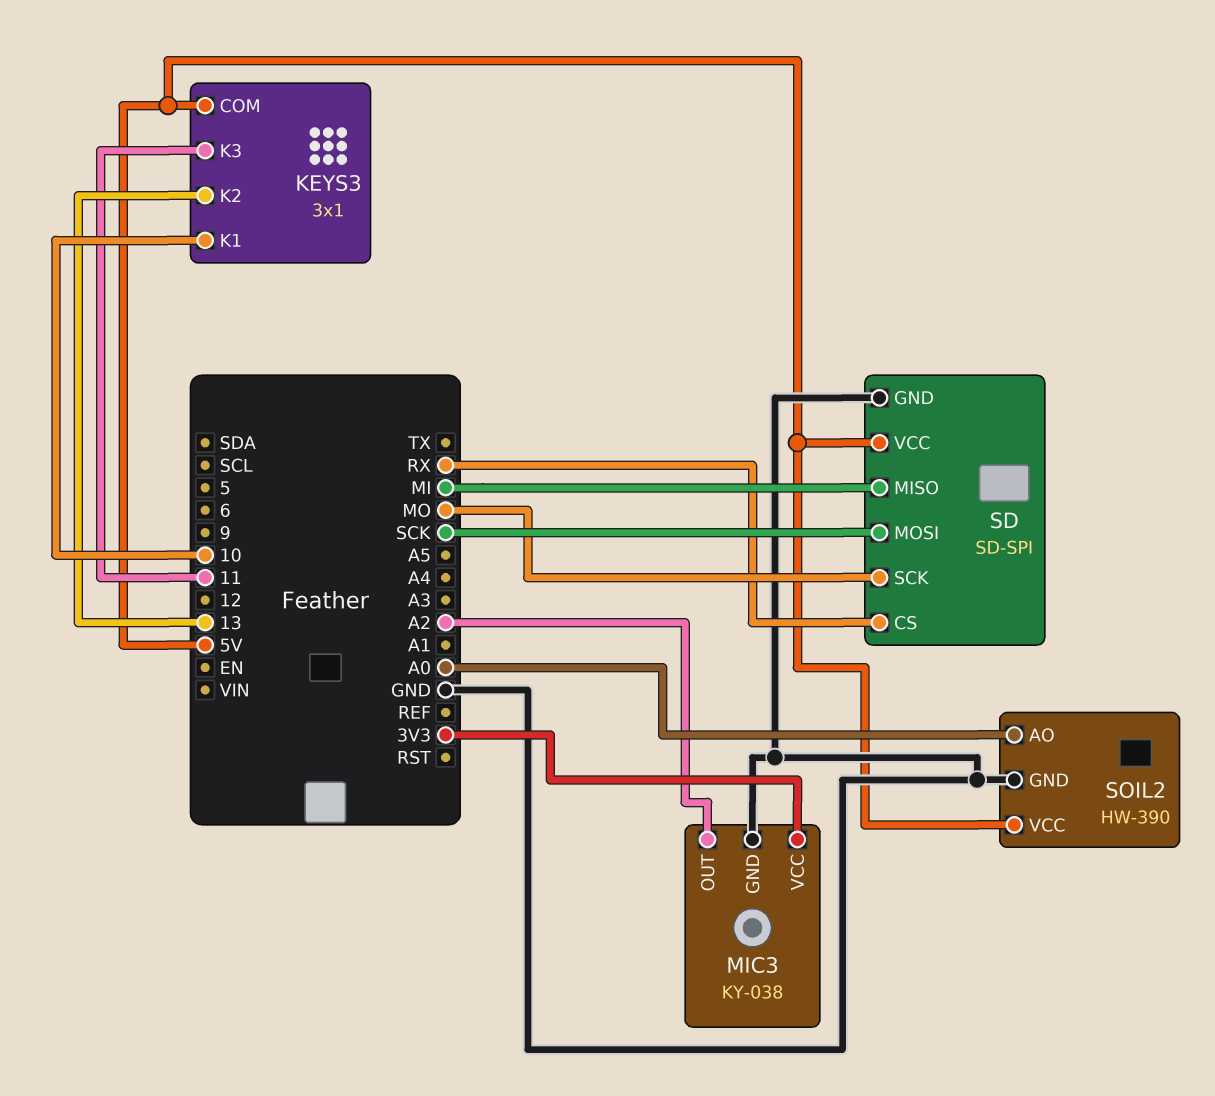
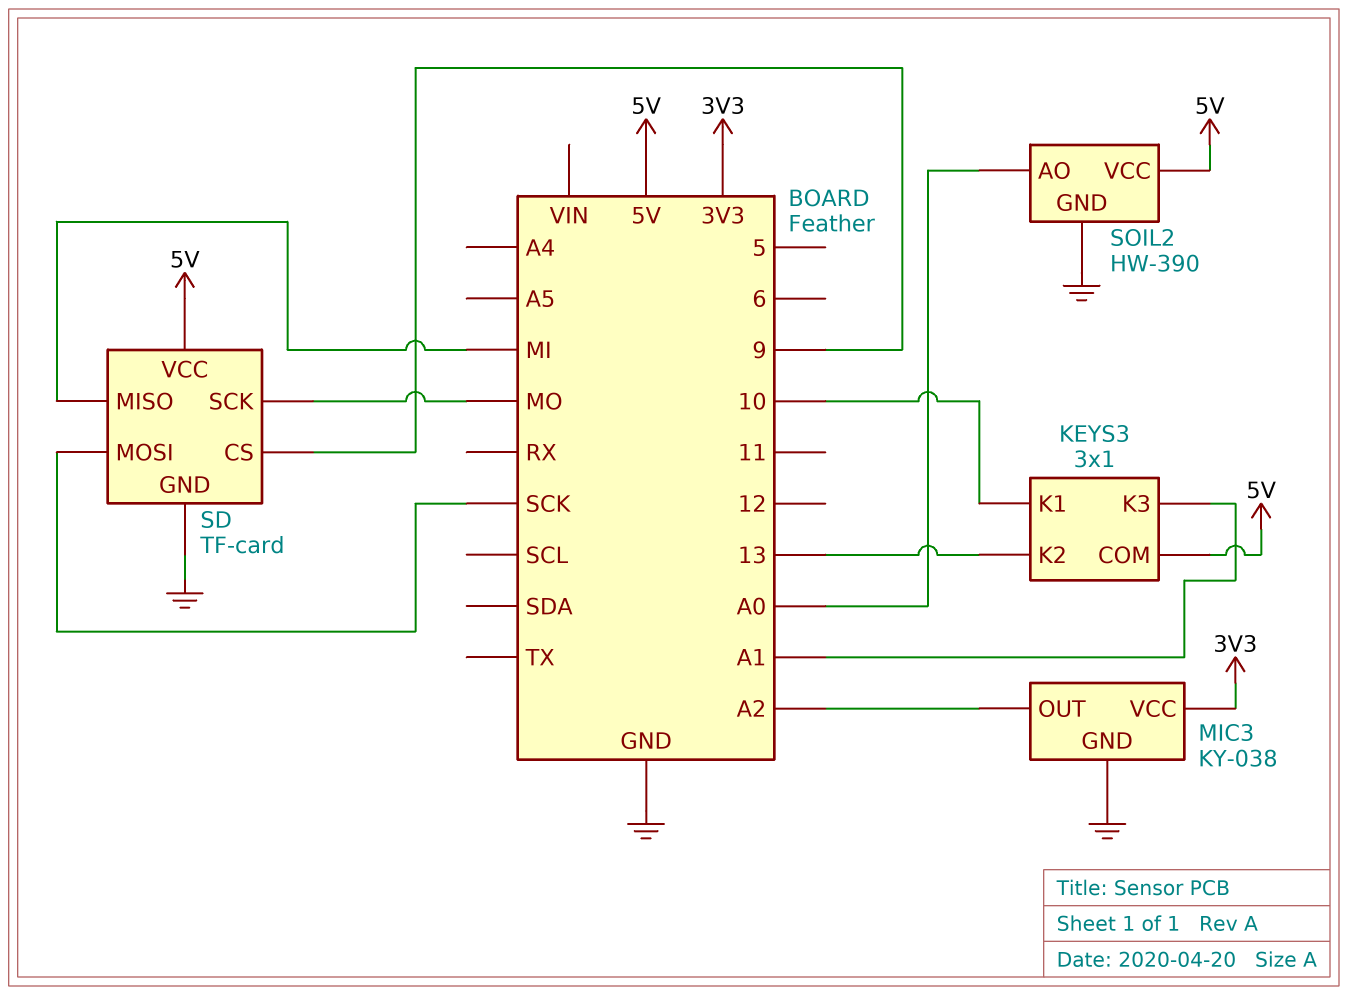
KEYS3 pin K3: 11 -> A1
SD: SD-SPI -> TF-card
SD pin CS: RX -> 9

